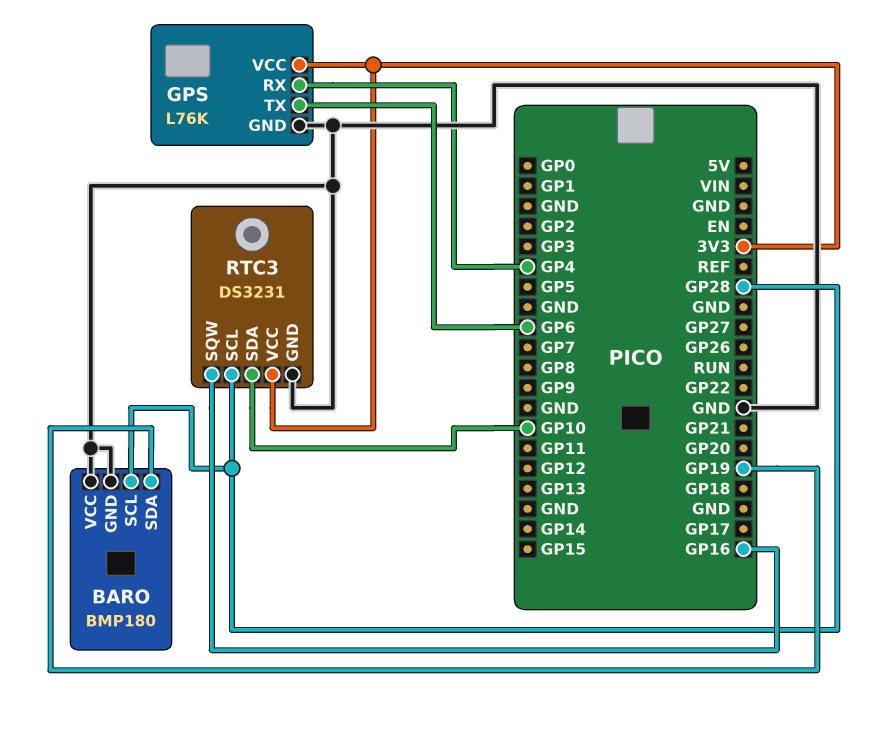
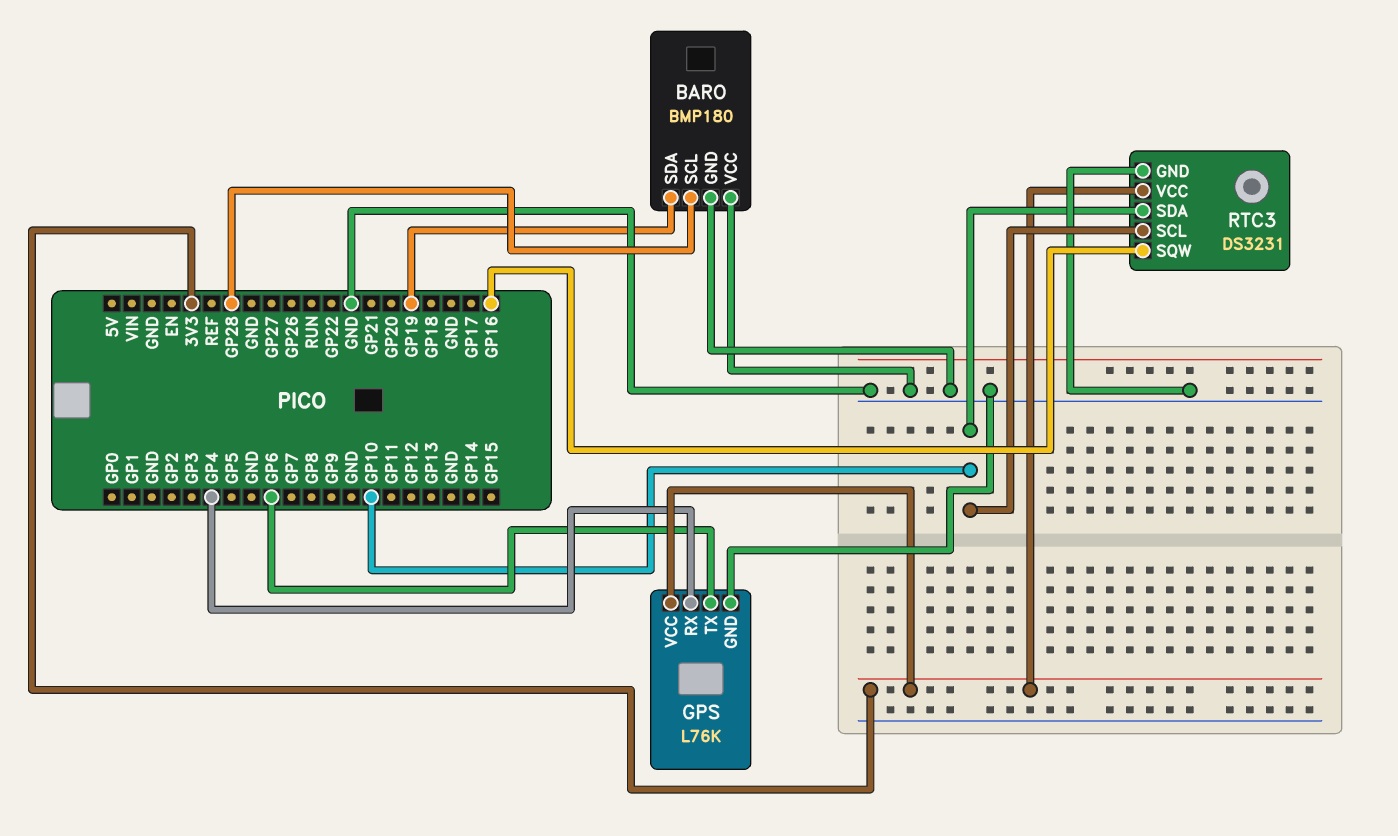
RTC3 pin SCL: GP28 -> GP10

